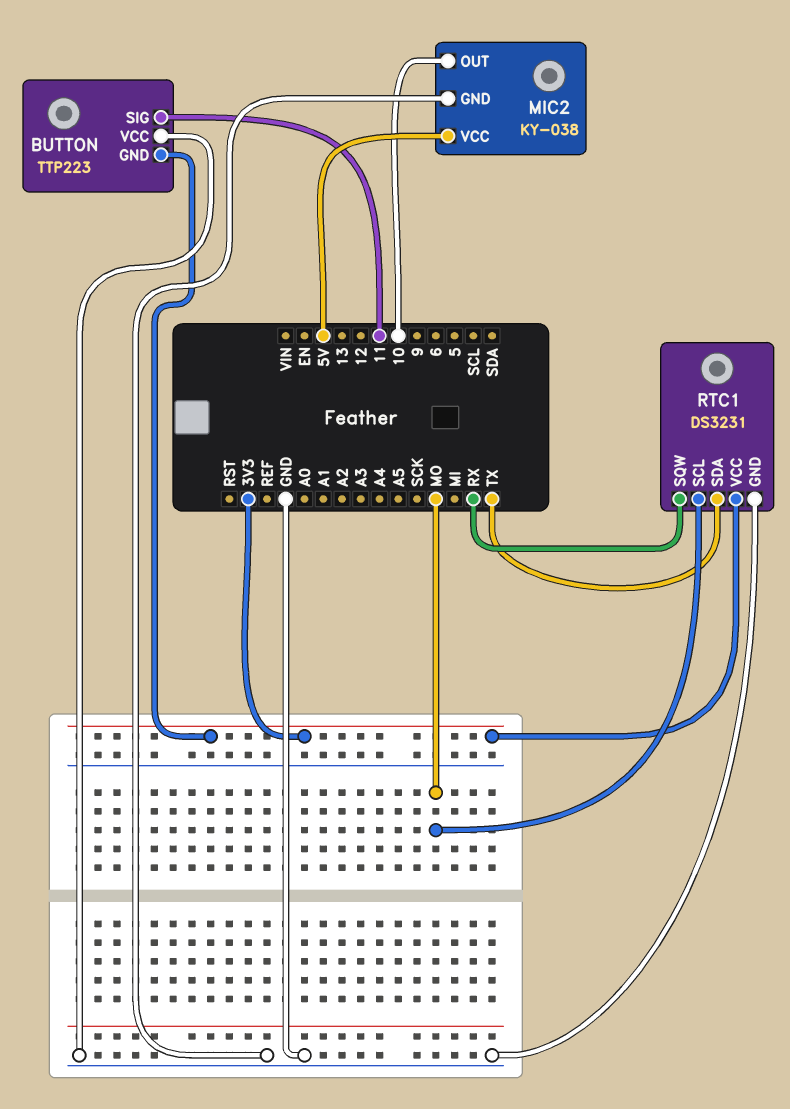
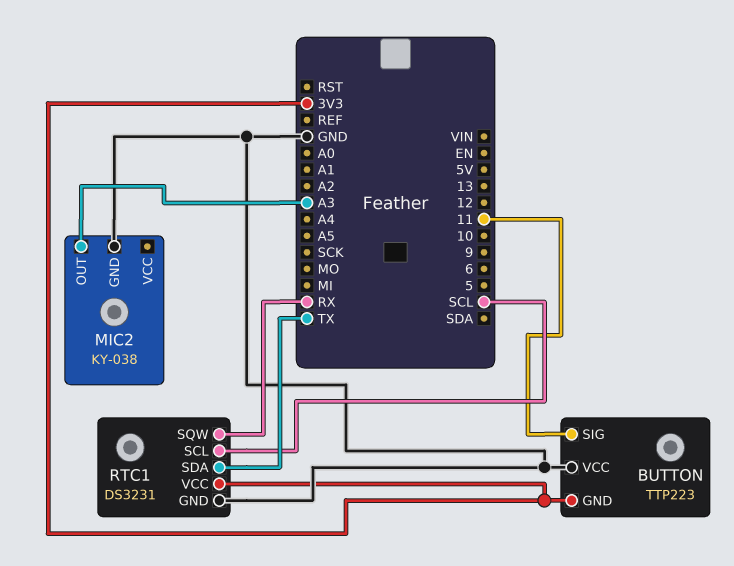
MIC2 pin OUT: 10 -> A3
MIC2 pin VCC: 5V -> none
RTC1 pin SCL: MO -> SCL

